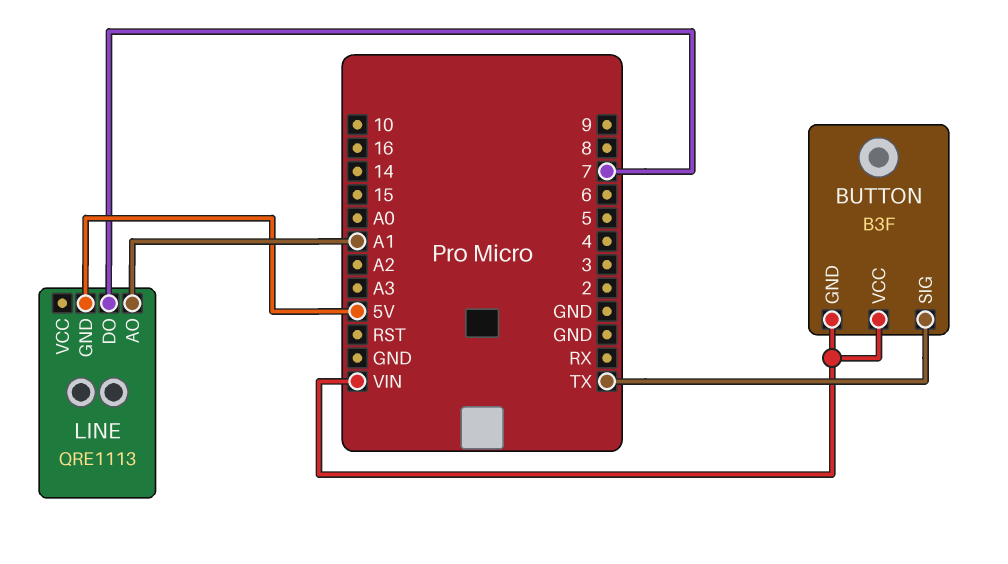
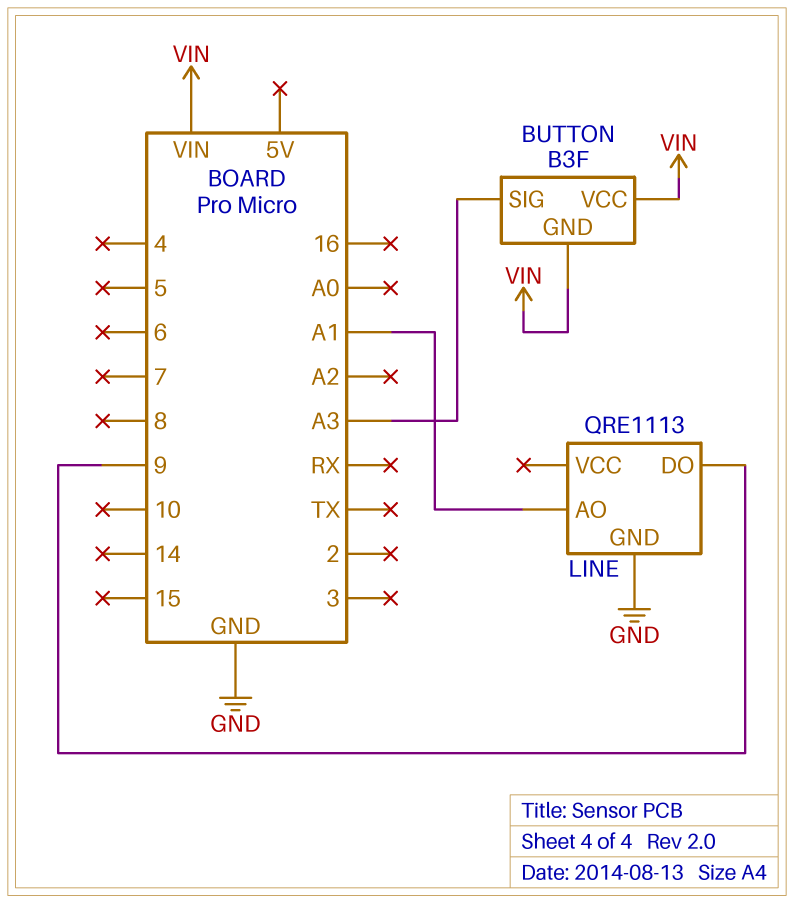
BUTTON pin SIG: TX -> A3
LINE pin DO: 7 -> 9
LINE pin GND: 5V -> GND

